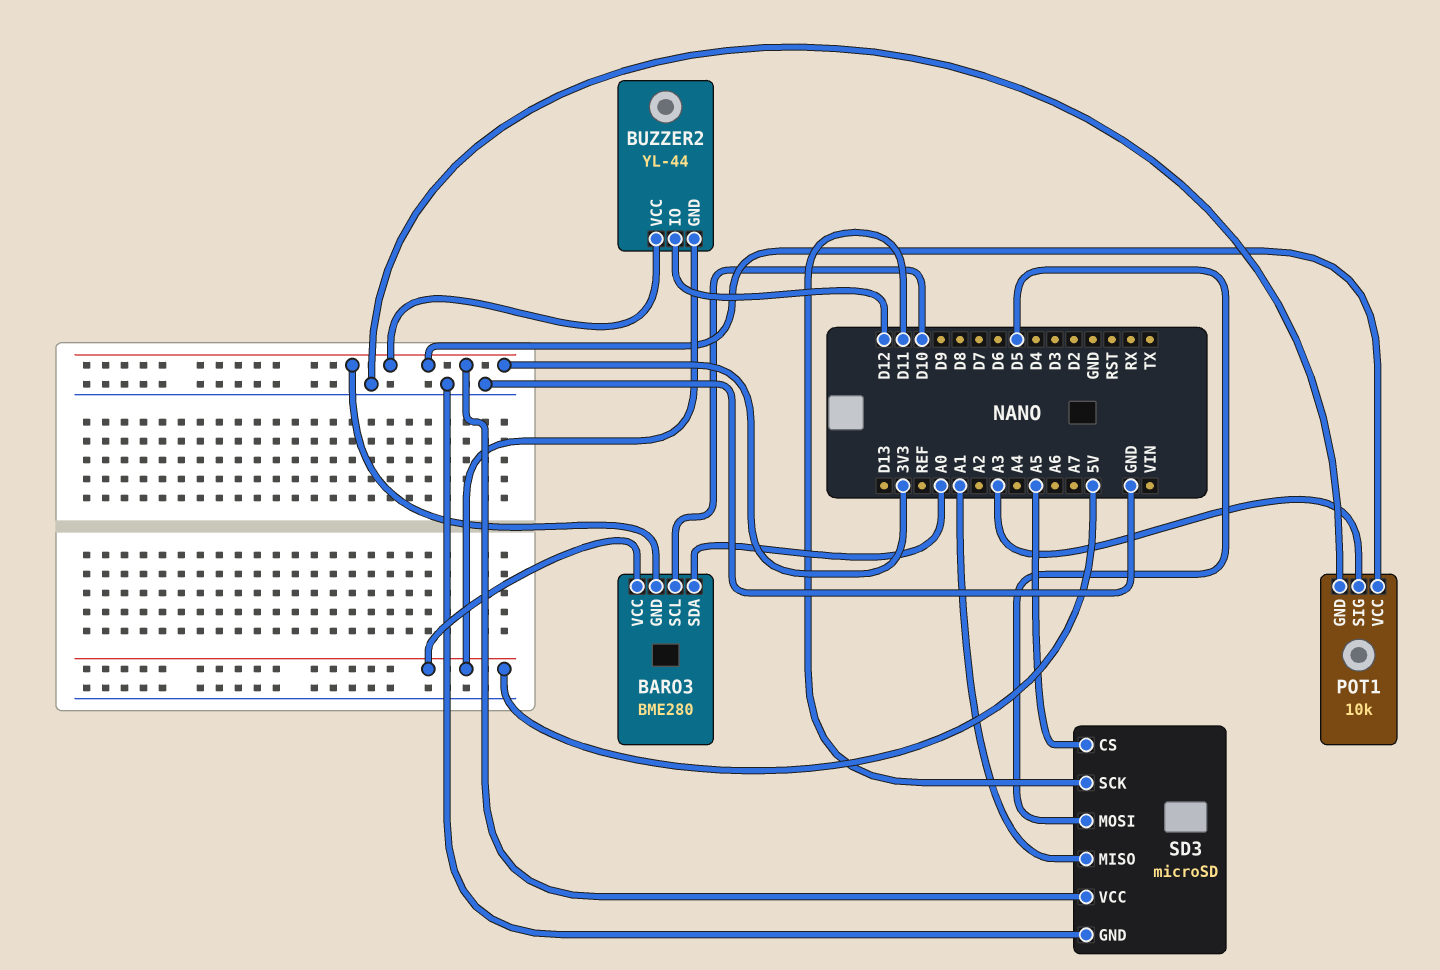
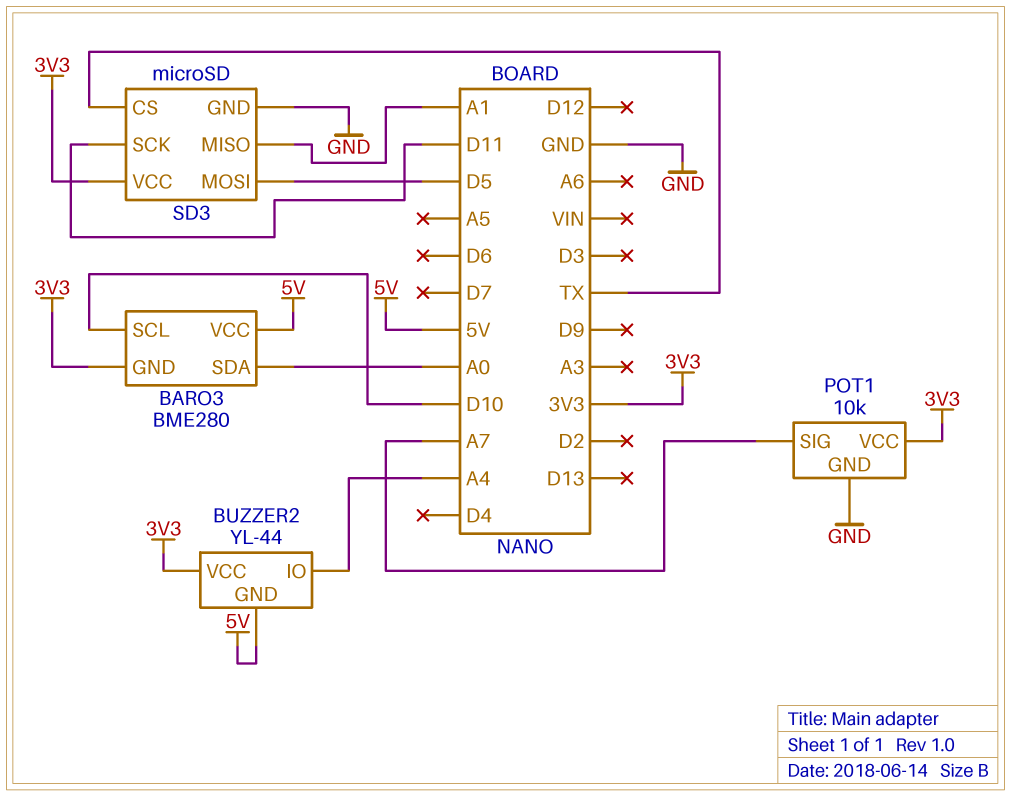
BUZZER2 pin IO: D12 -> A4
POT1 pin SIG: A3 -> A7
SD3 pin CS: A5 -> TX

